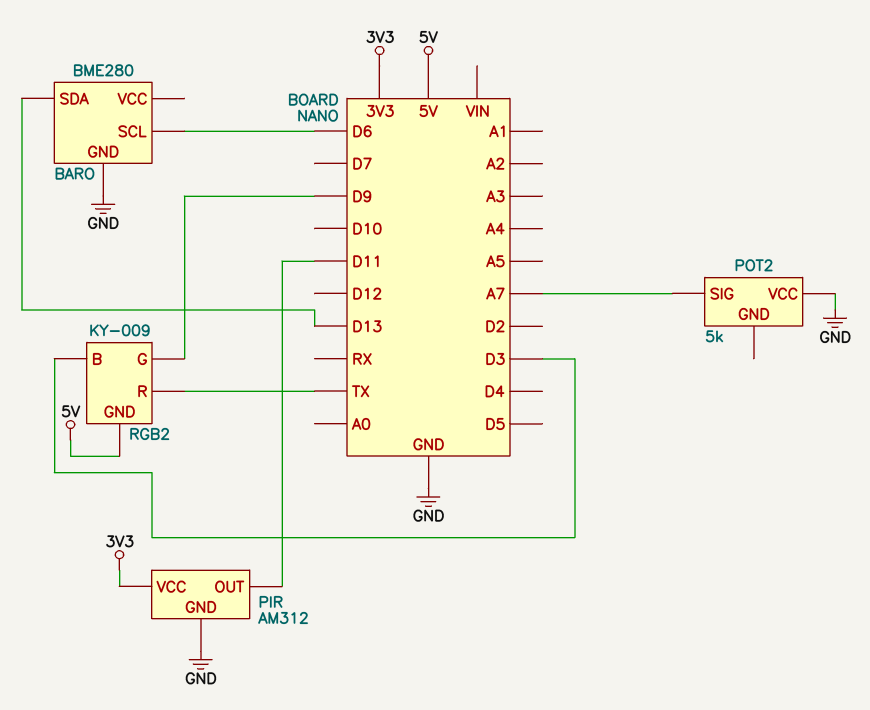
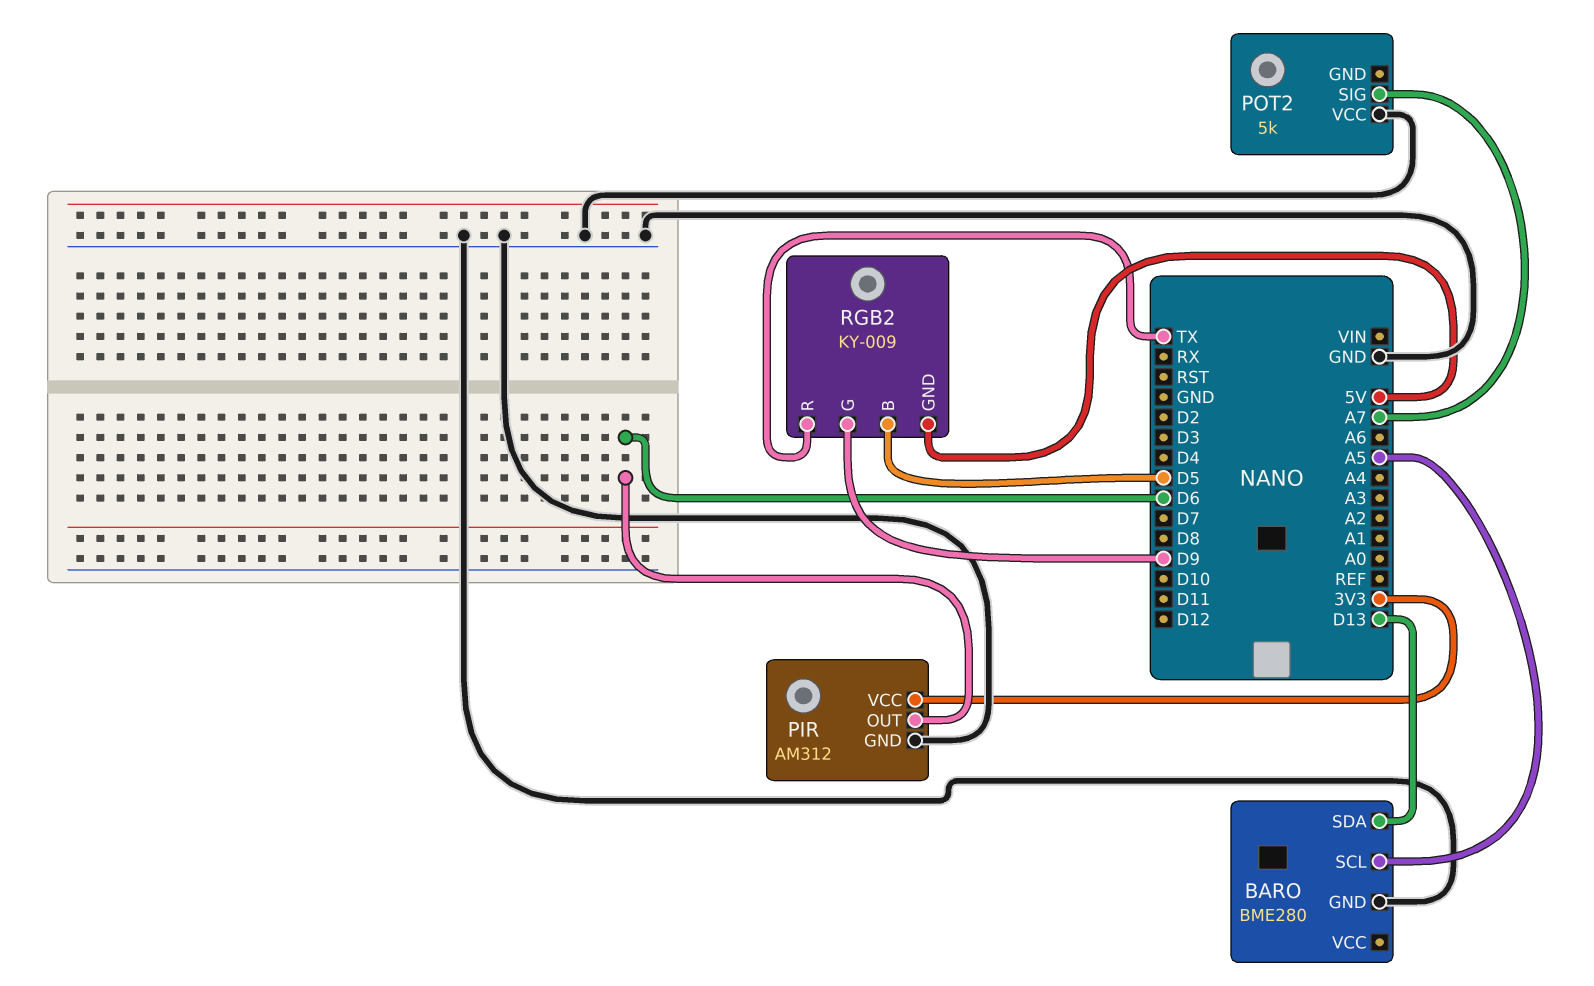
BARO pin SCL: D6 -> A5
PIR pin OUT: D11 -> D6
RGB2 pin B: D3 -> D5

